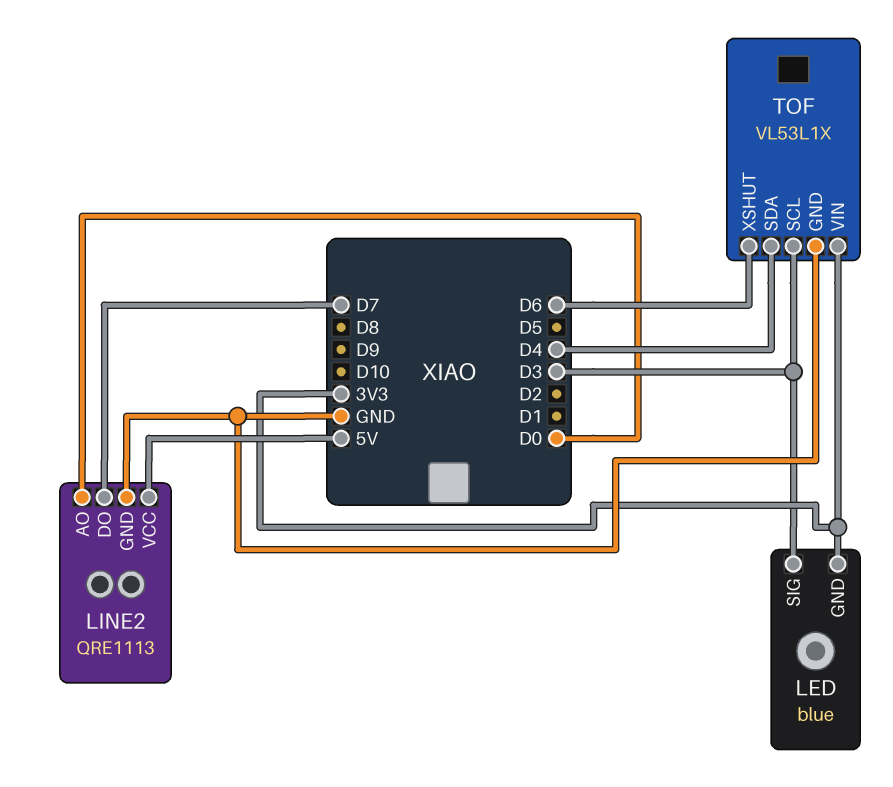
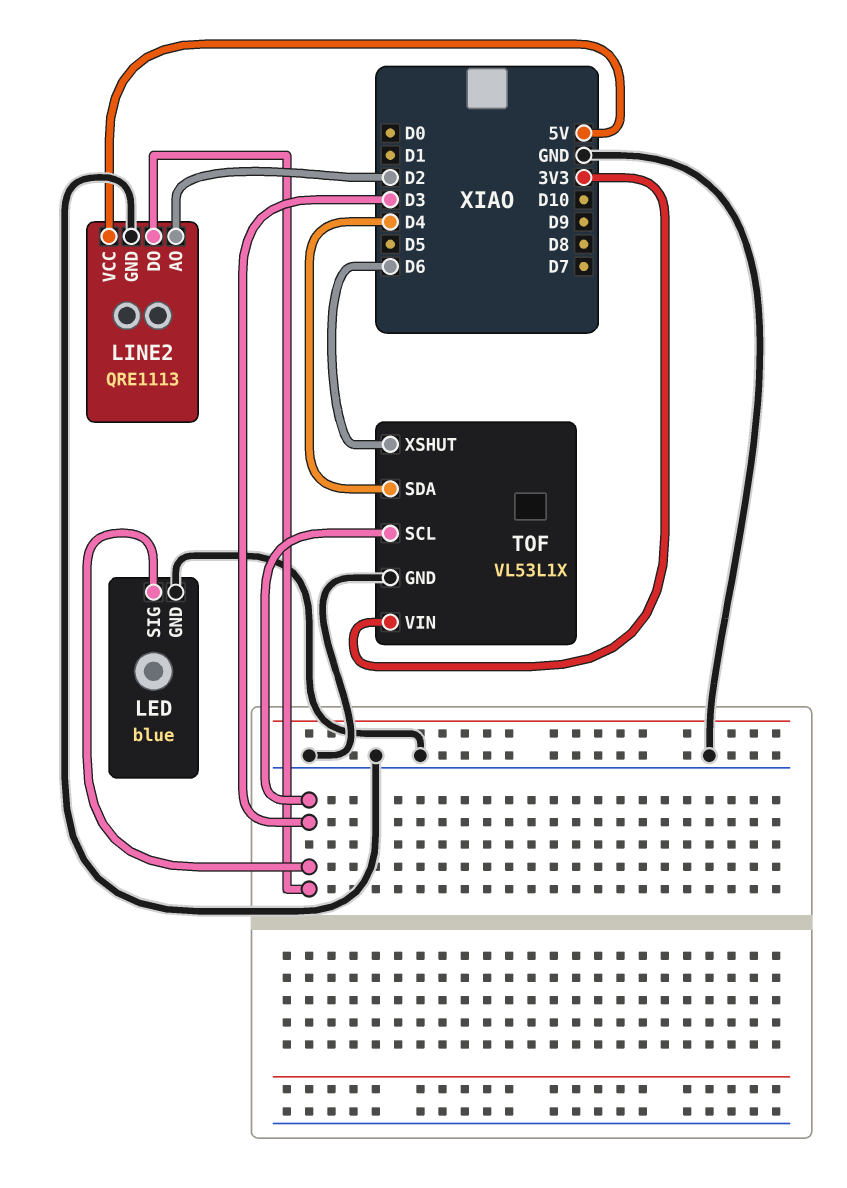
LED pin GND: 3V3 -> GND
LINE2 pin AO: D0 -> D2
LINE2 pin DO: D7 -> D3

